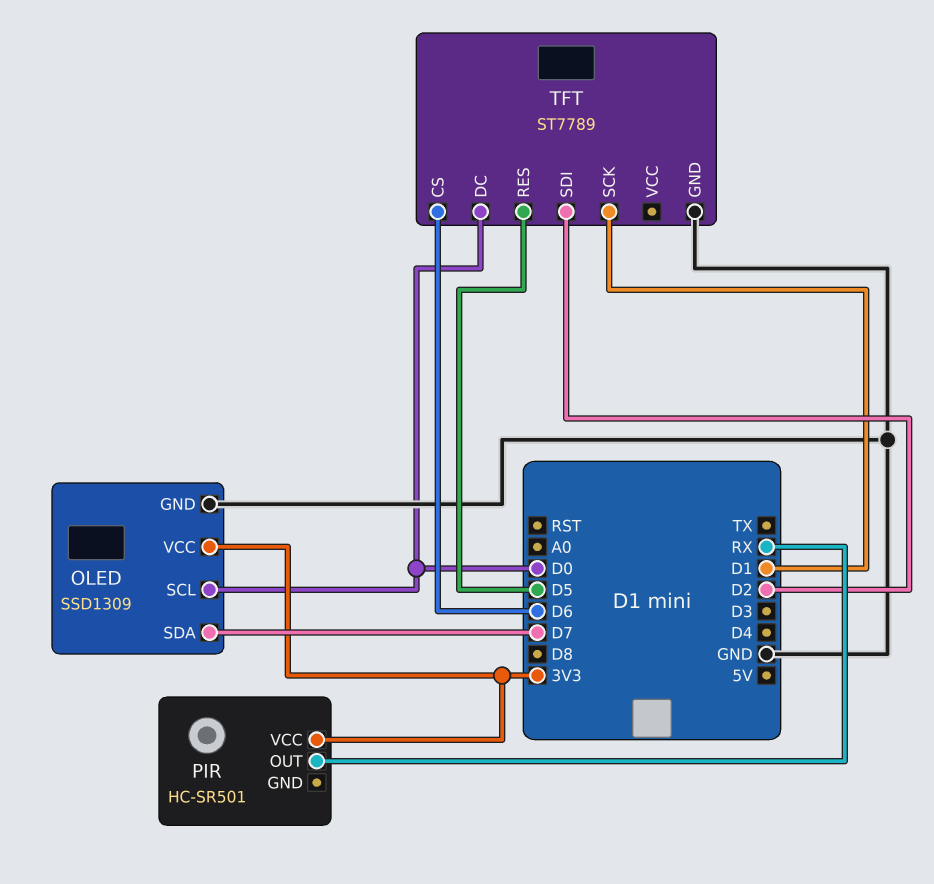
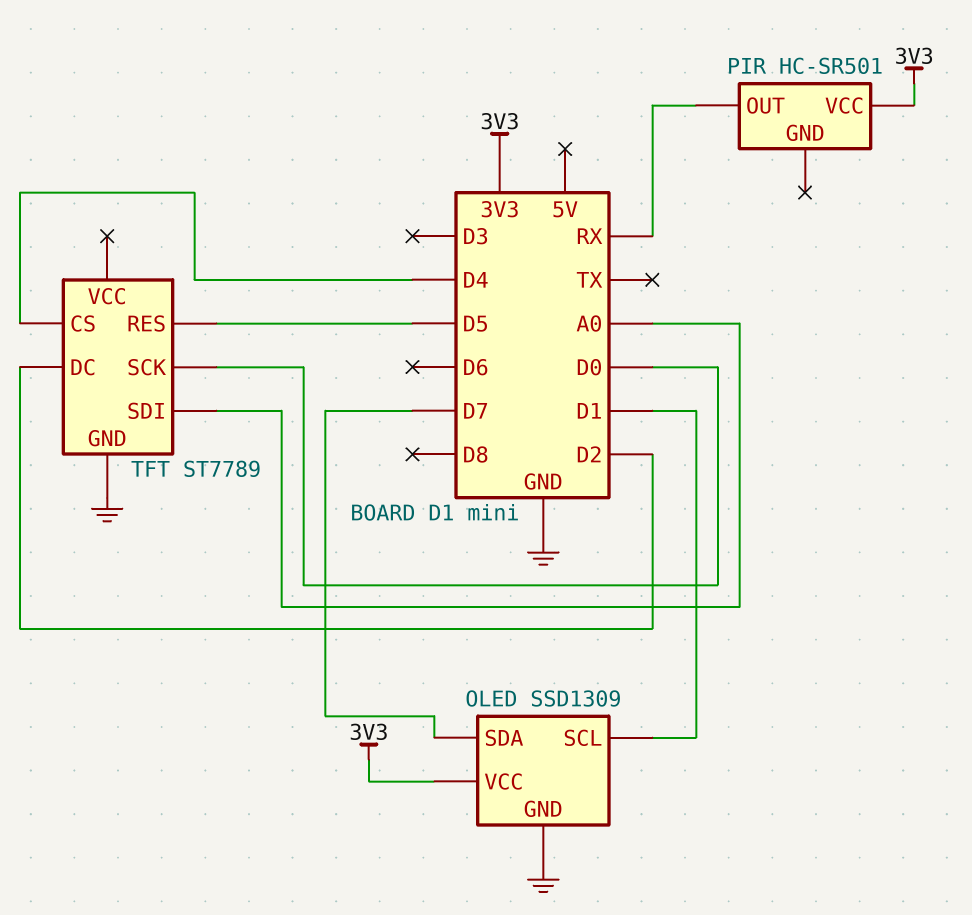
OLED pin SCL: D0 -> D1
TFT pin CS: D6 -> D4
TFT pin DC: D0 -> D2
TFT pin SCK: D1 -> D0
TFT pin SDI: D2 -> A0

